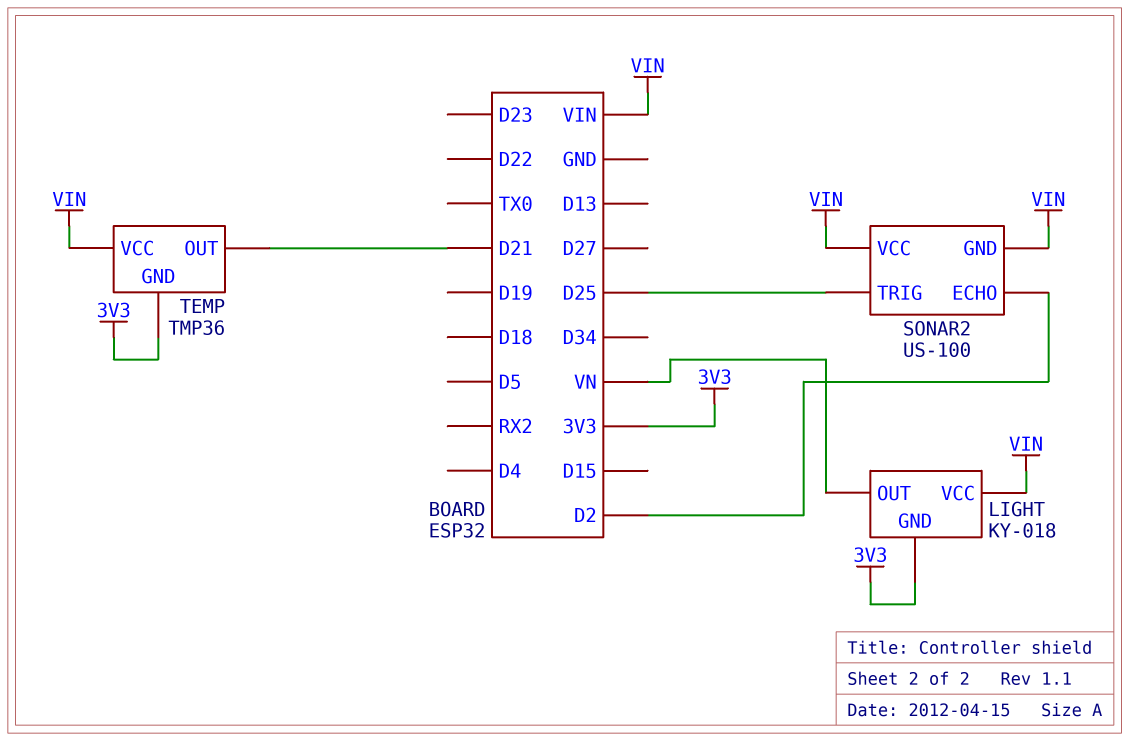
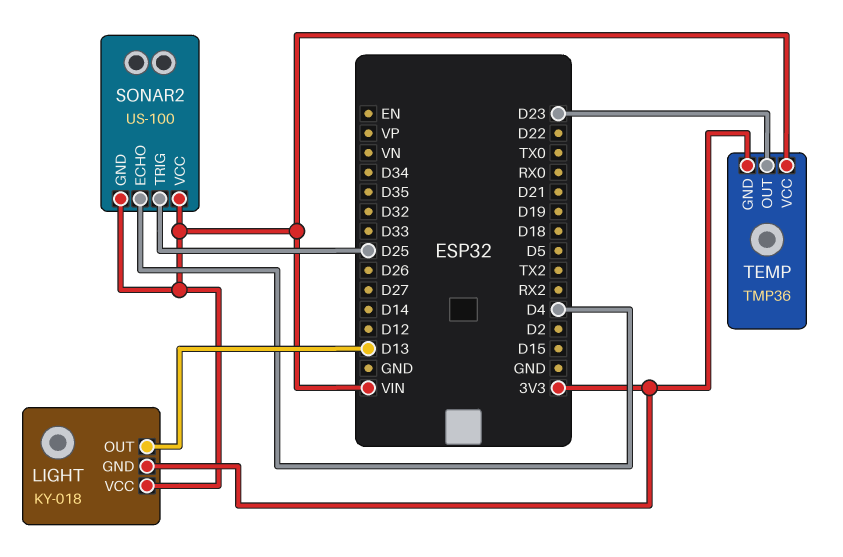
LIGHT pin OUT: VN -> D13
SONAR2 pin ECHO: D2 -> D4
TEMP pin OUT: D21 -> D23

